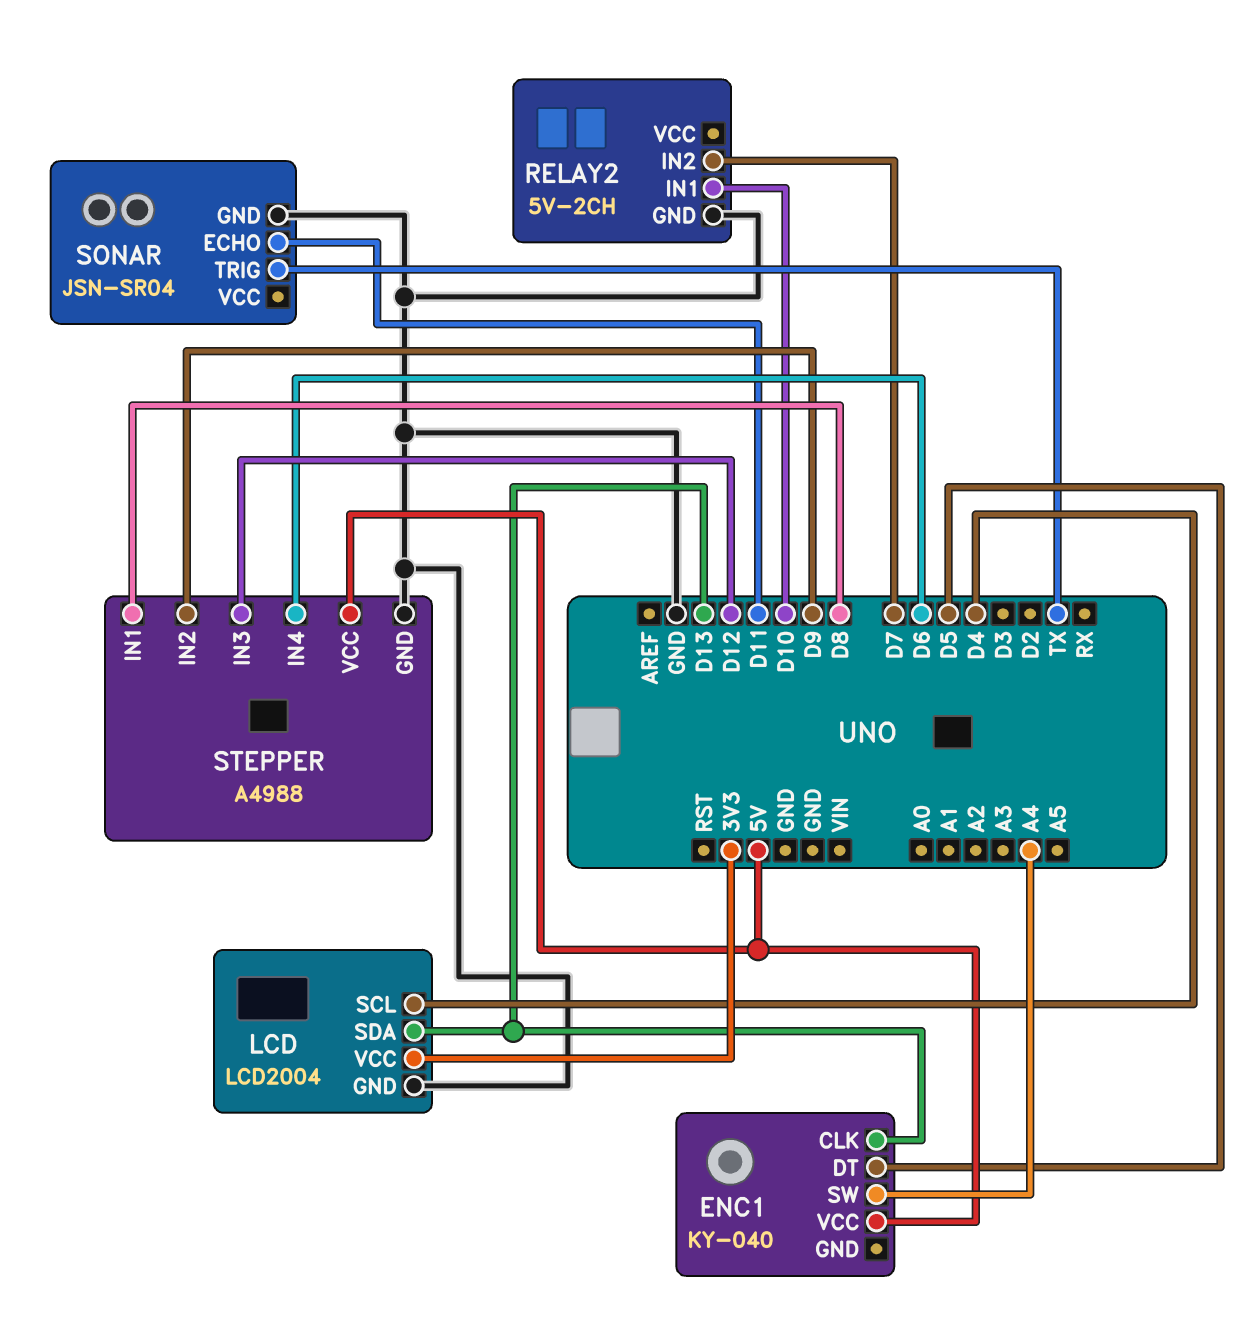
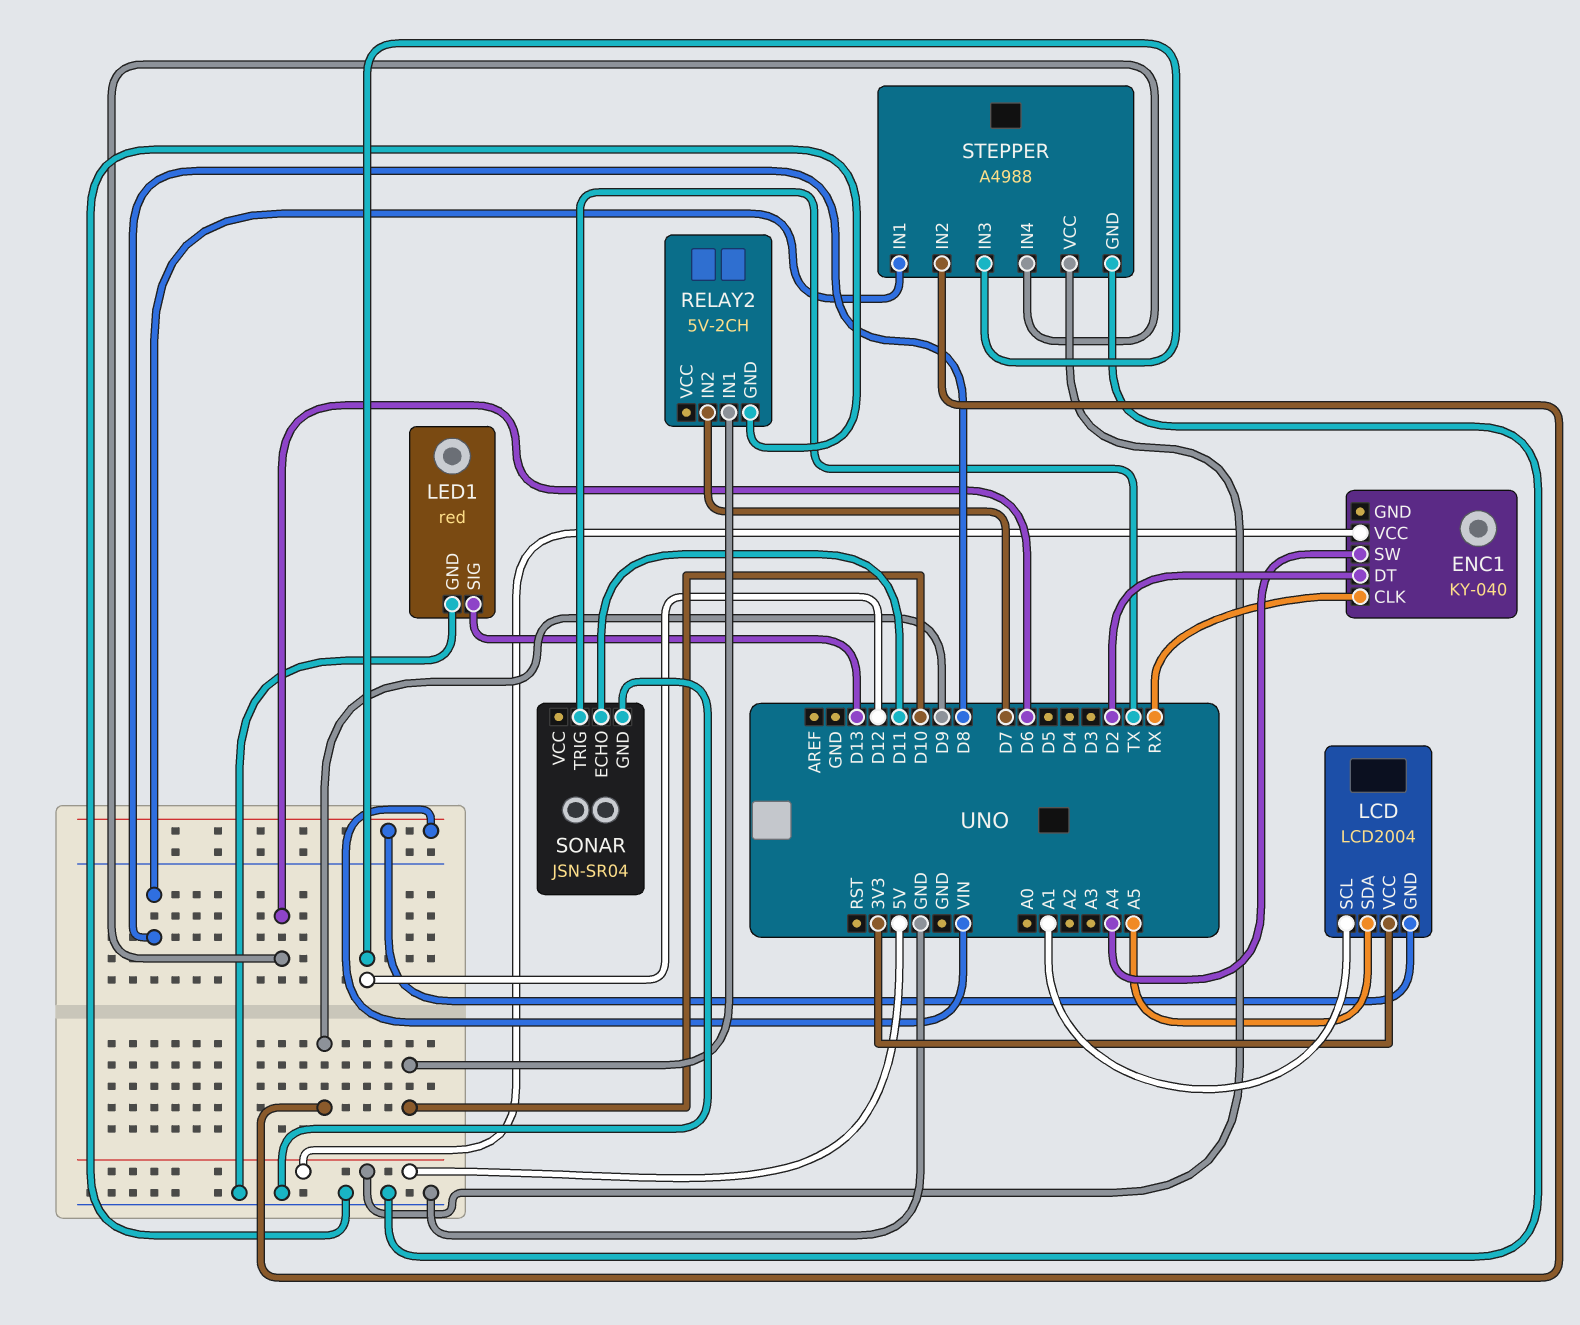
ENC1 pin CLK: D13 -> RX
ENC1 pin DT: D5 -> D2
LCD pin GND: GND -> VIN
LCD pin SCL: D4 -> A1
LCD pin SDA: D13 -> A5
LED1: none -> red
LED1 pin GND: none -> GND
LED1 pin SIG: none -> D13

